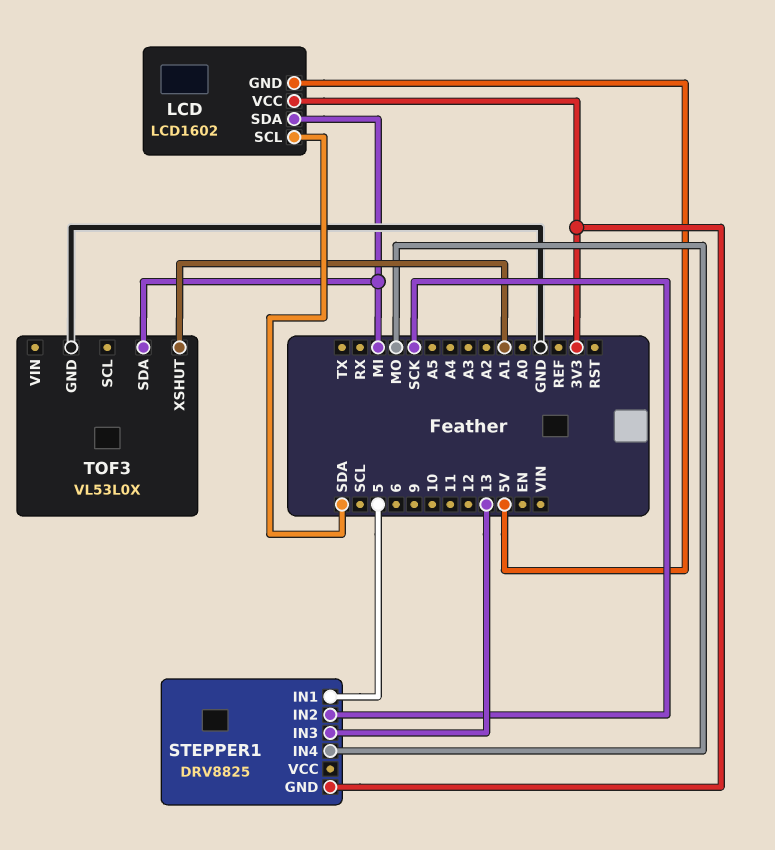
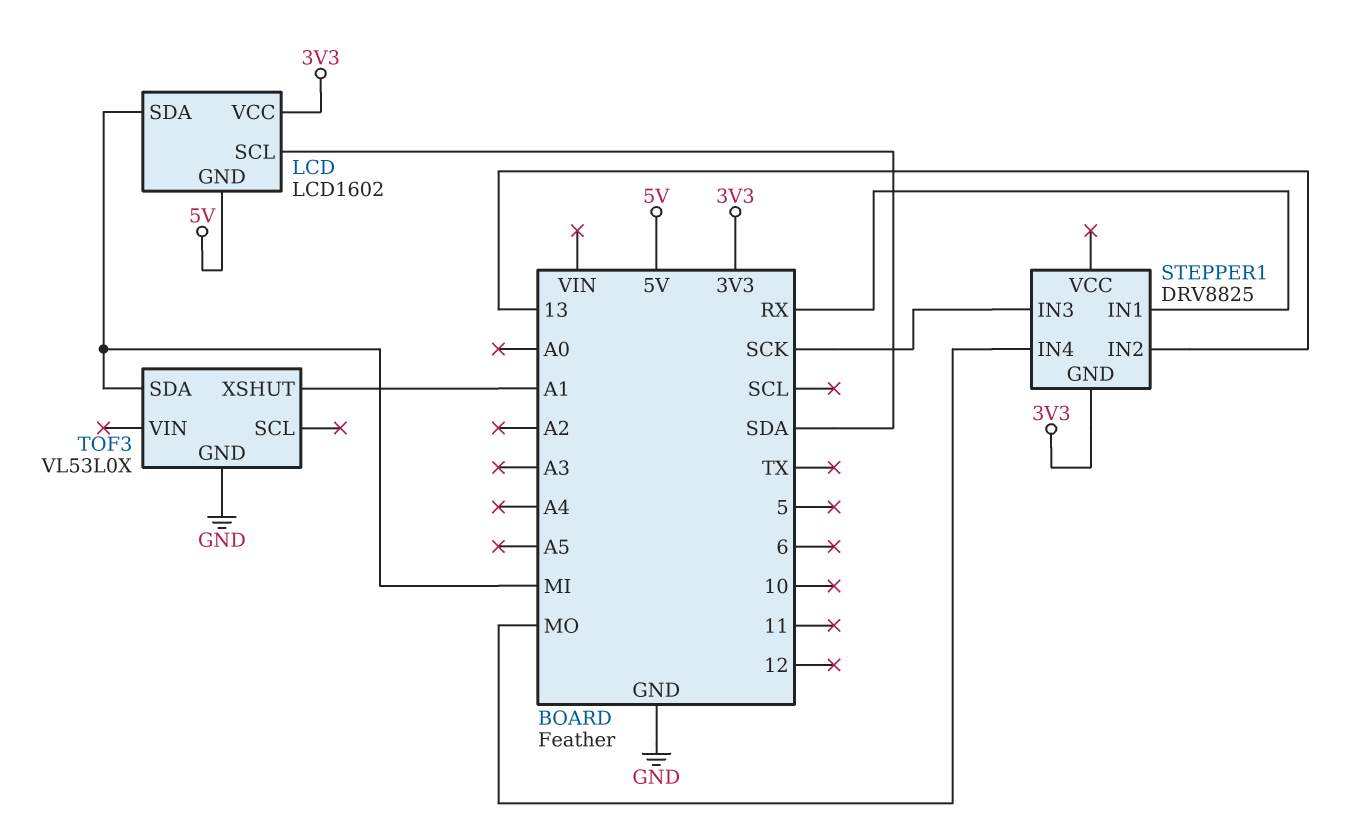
STEPPER1 pin IN1: 5 -> RX
STEPPER1 pin IN2: SCK -> 13
STEPPER1 pin IN3: 13 -> SCK

